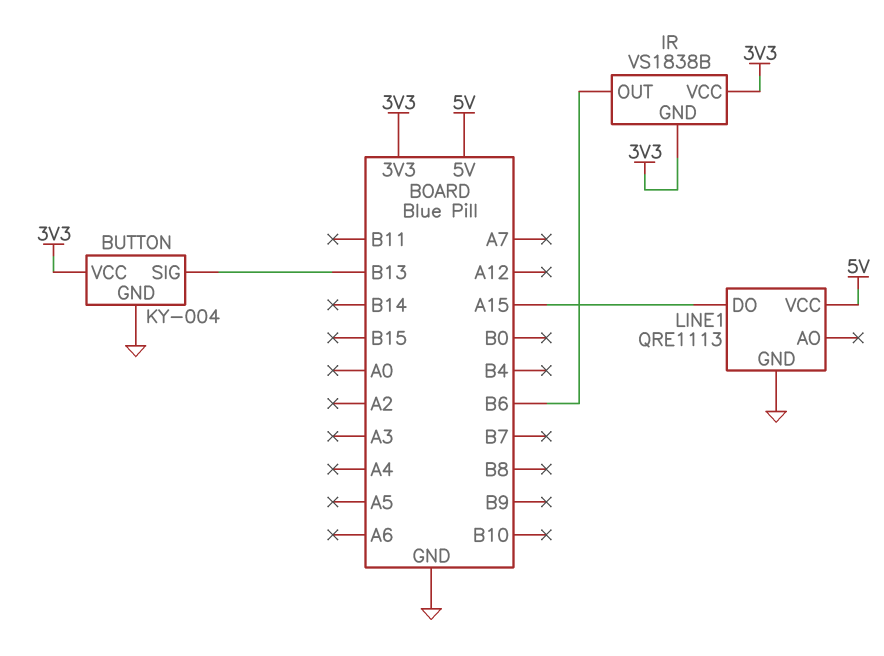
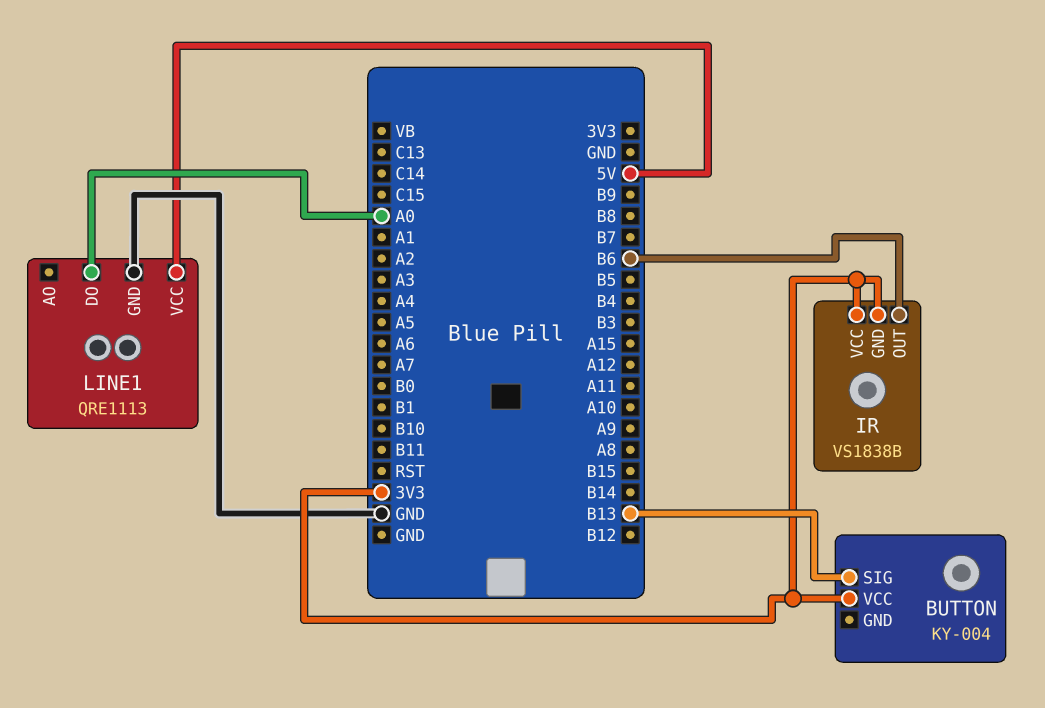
BUTTON pin GND: GND -> none
LINE1 pin DO: A15 -> A0

